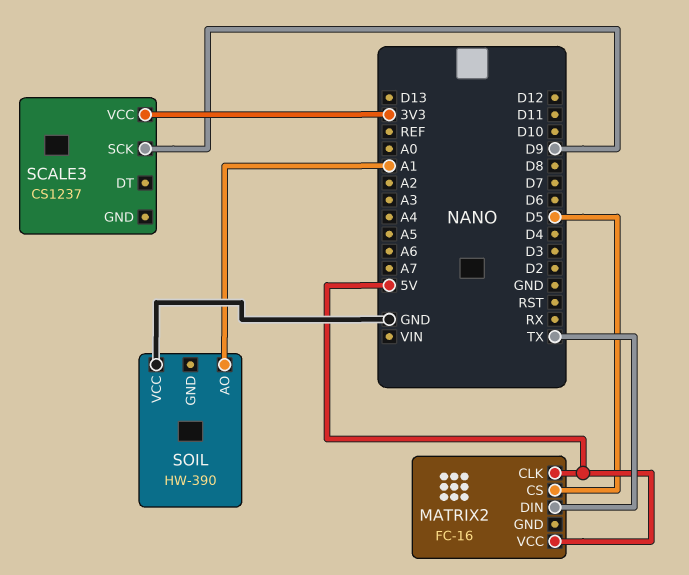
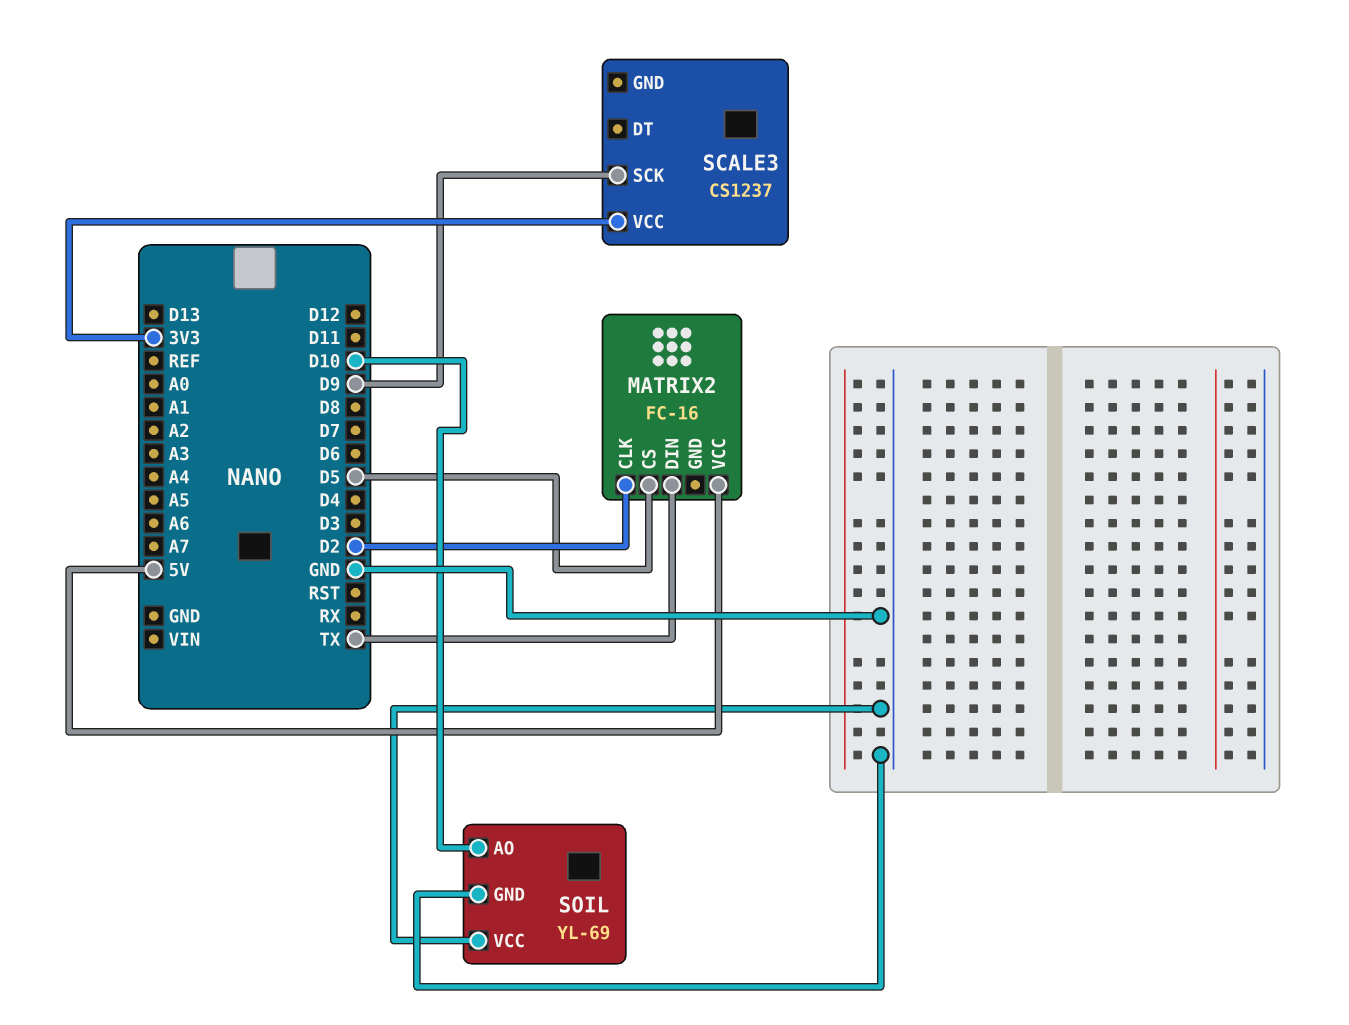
MATRIX2 pin CLK: 5V -> D2
SOIL: HW-390 -> YL-69
SOIL pin AO: A1 -> D10
SOIL pin GND: none -> GND

